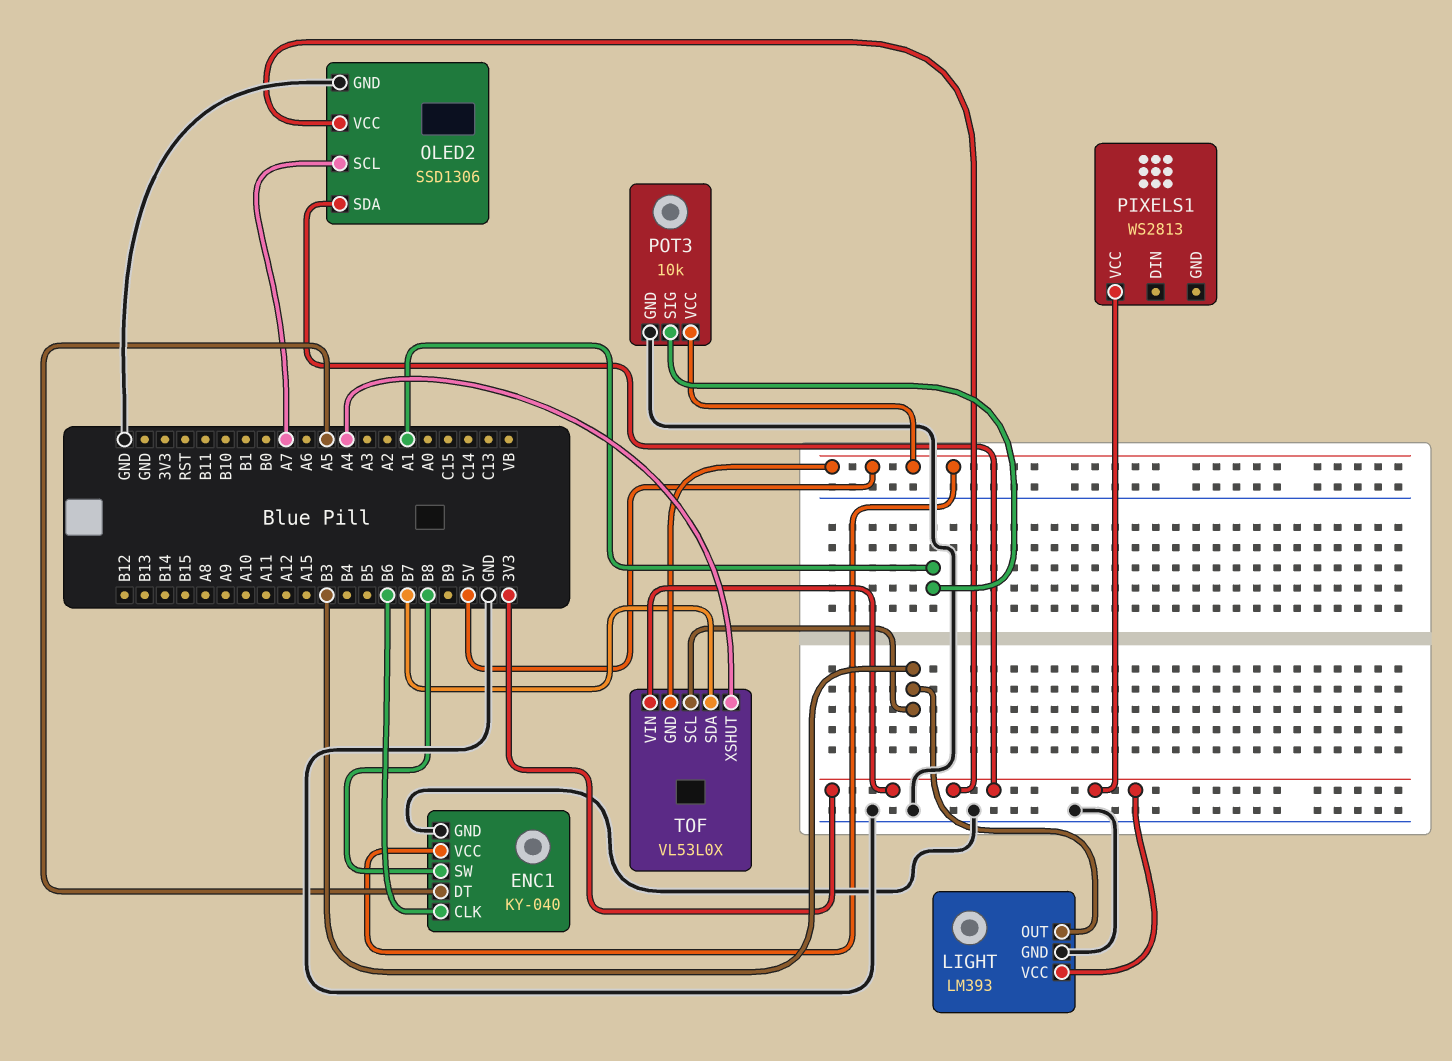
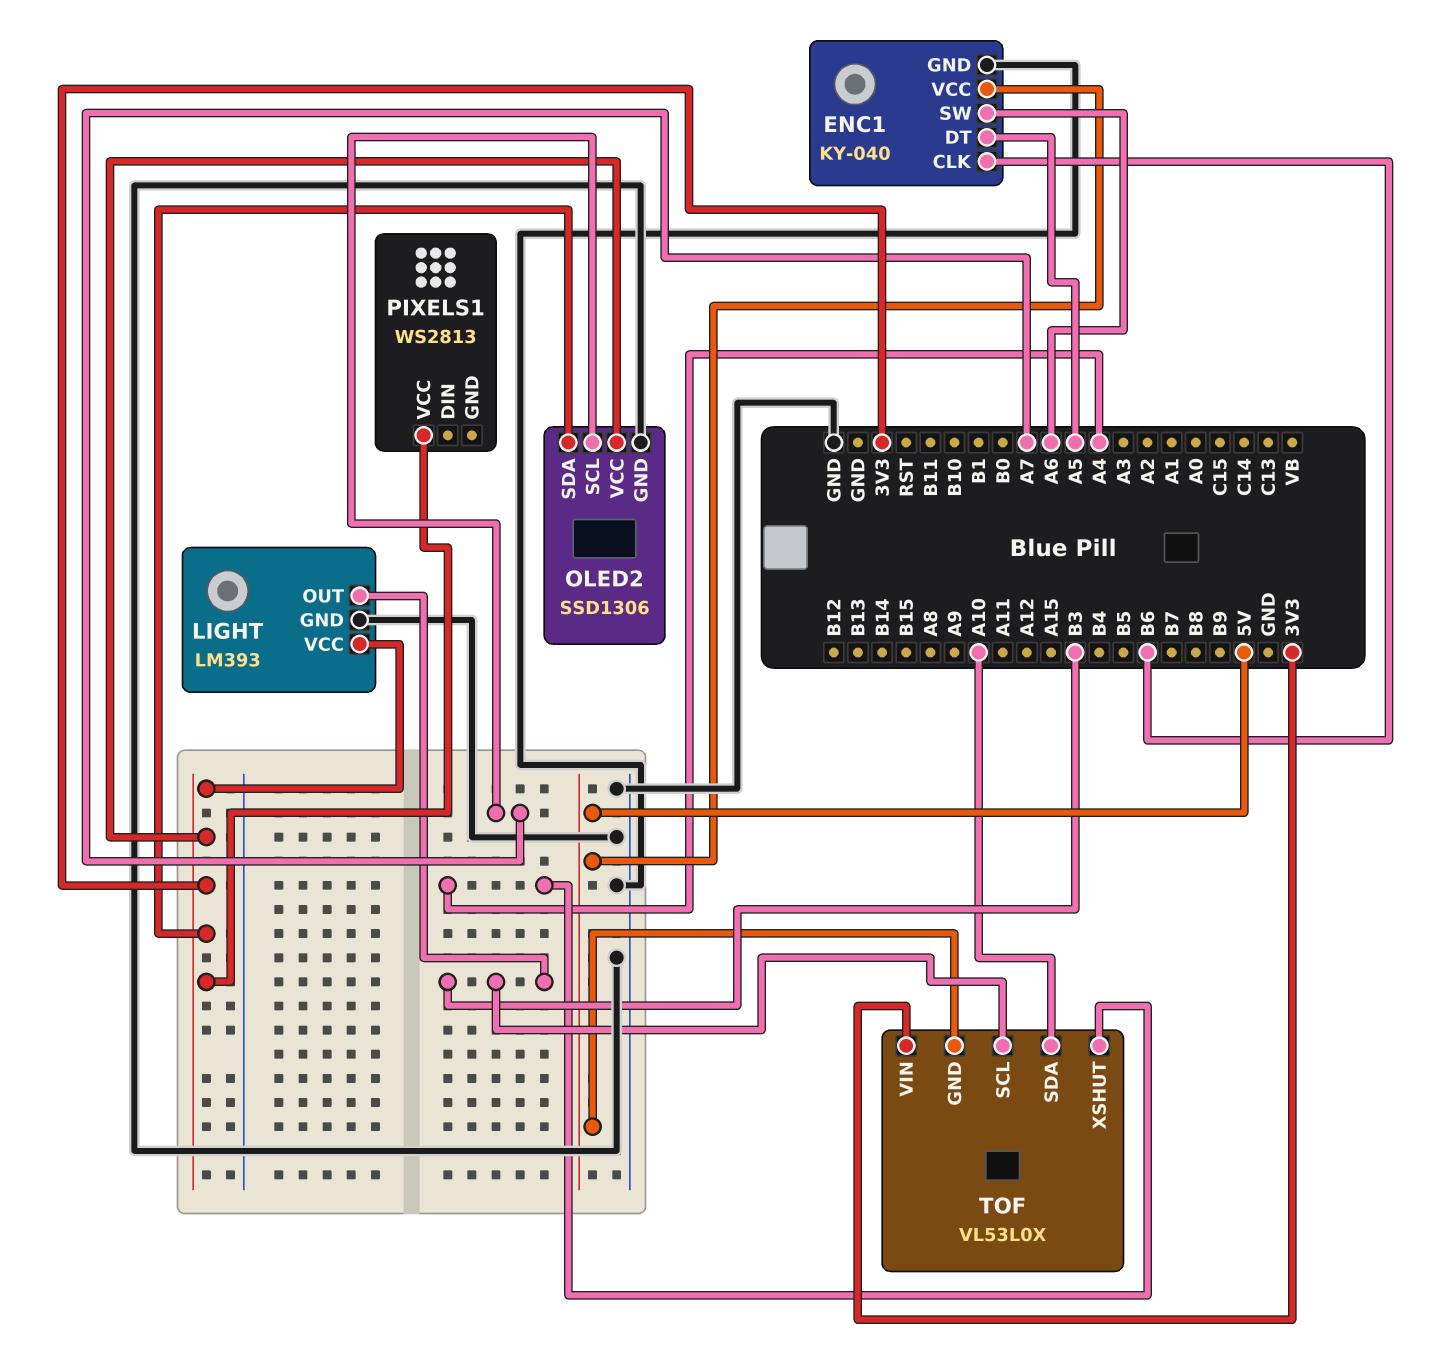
ENC1 pin SW: B8 -> A6
POT3: 10k -> none
POT3 pin GND: GND -> none
POT3 pin SIG: A1 -> none
POT3 pin VCC: 5V -> none
TOF pin SDA: B7 -> A10

